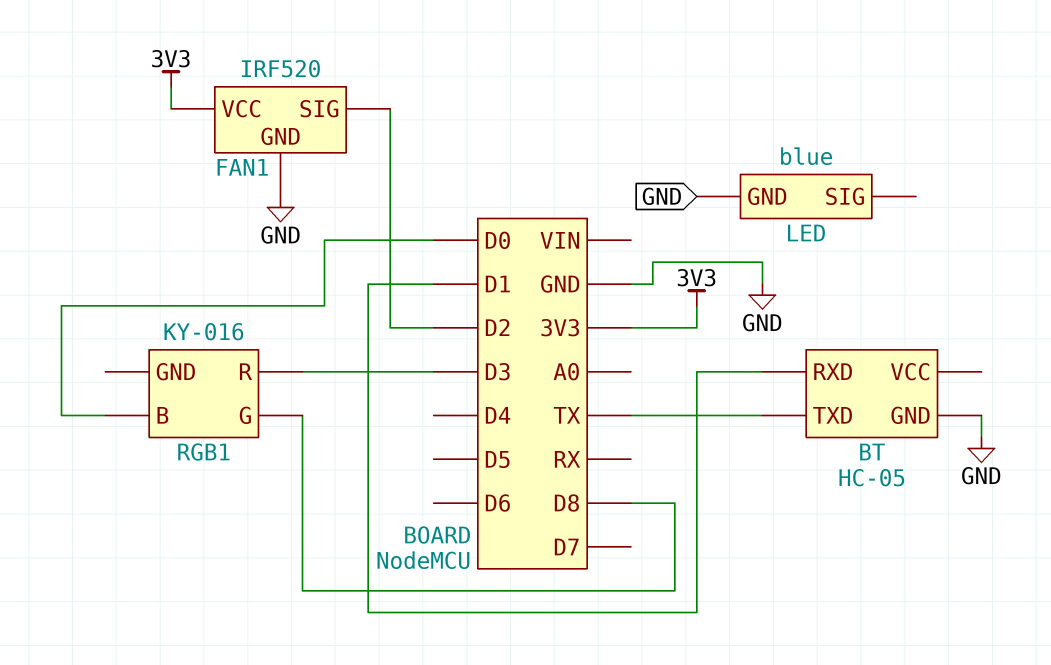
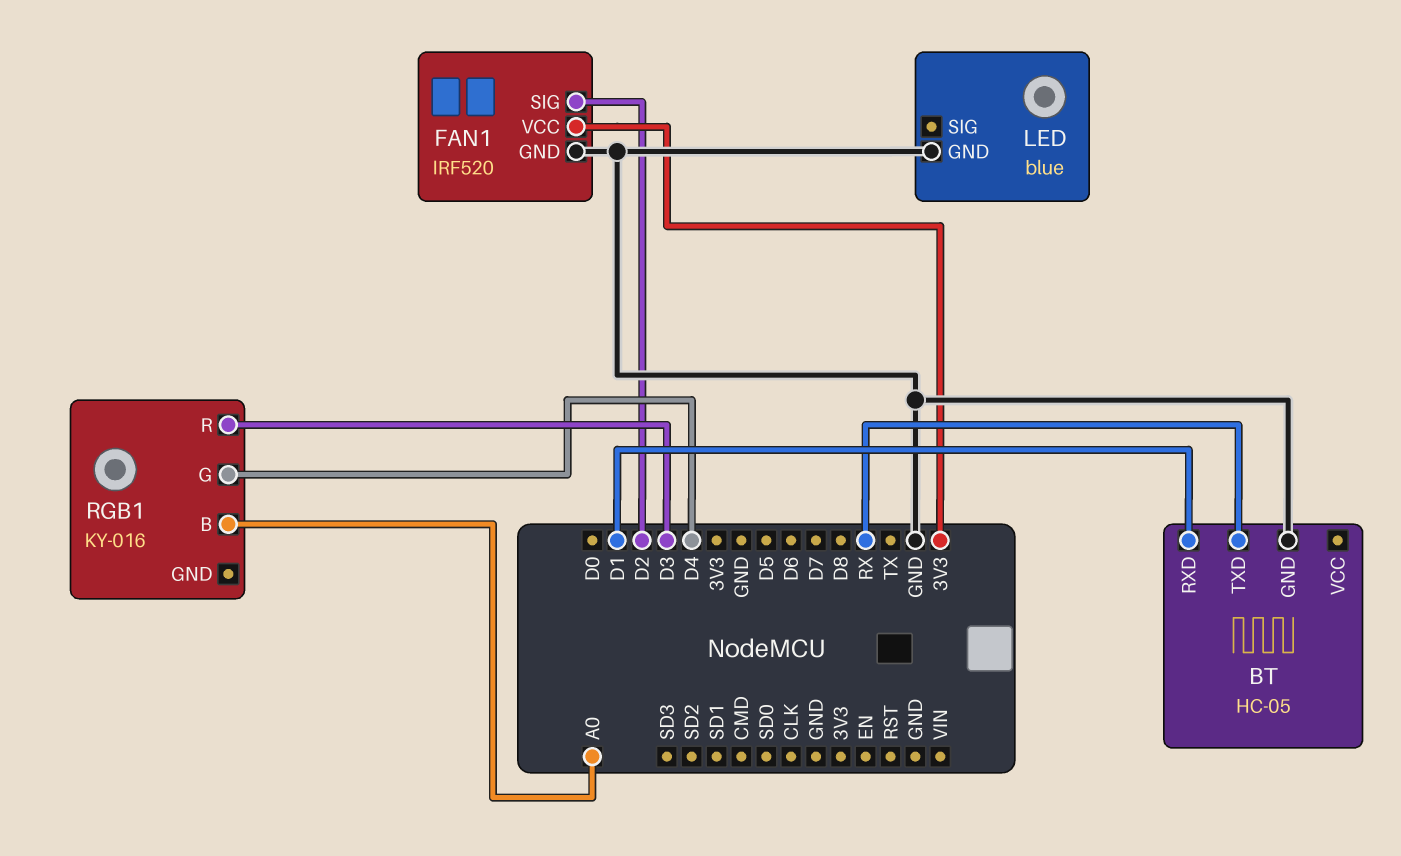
BT pin TXD: TX -> RX
RGB1 pin B: D0 -> A0
RGB1 pin G: D8 -> D4

